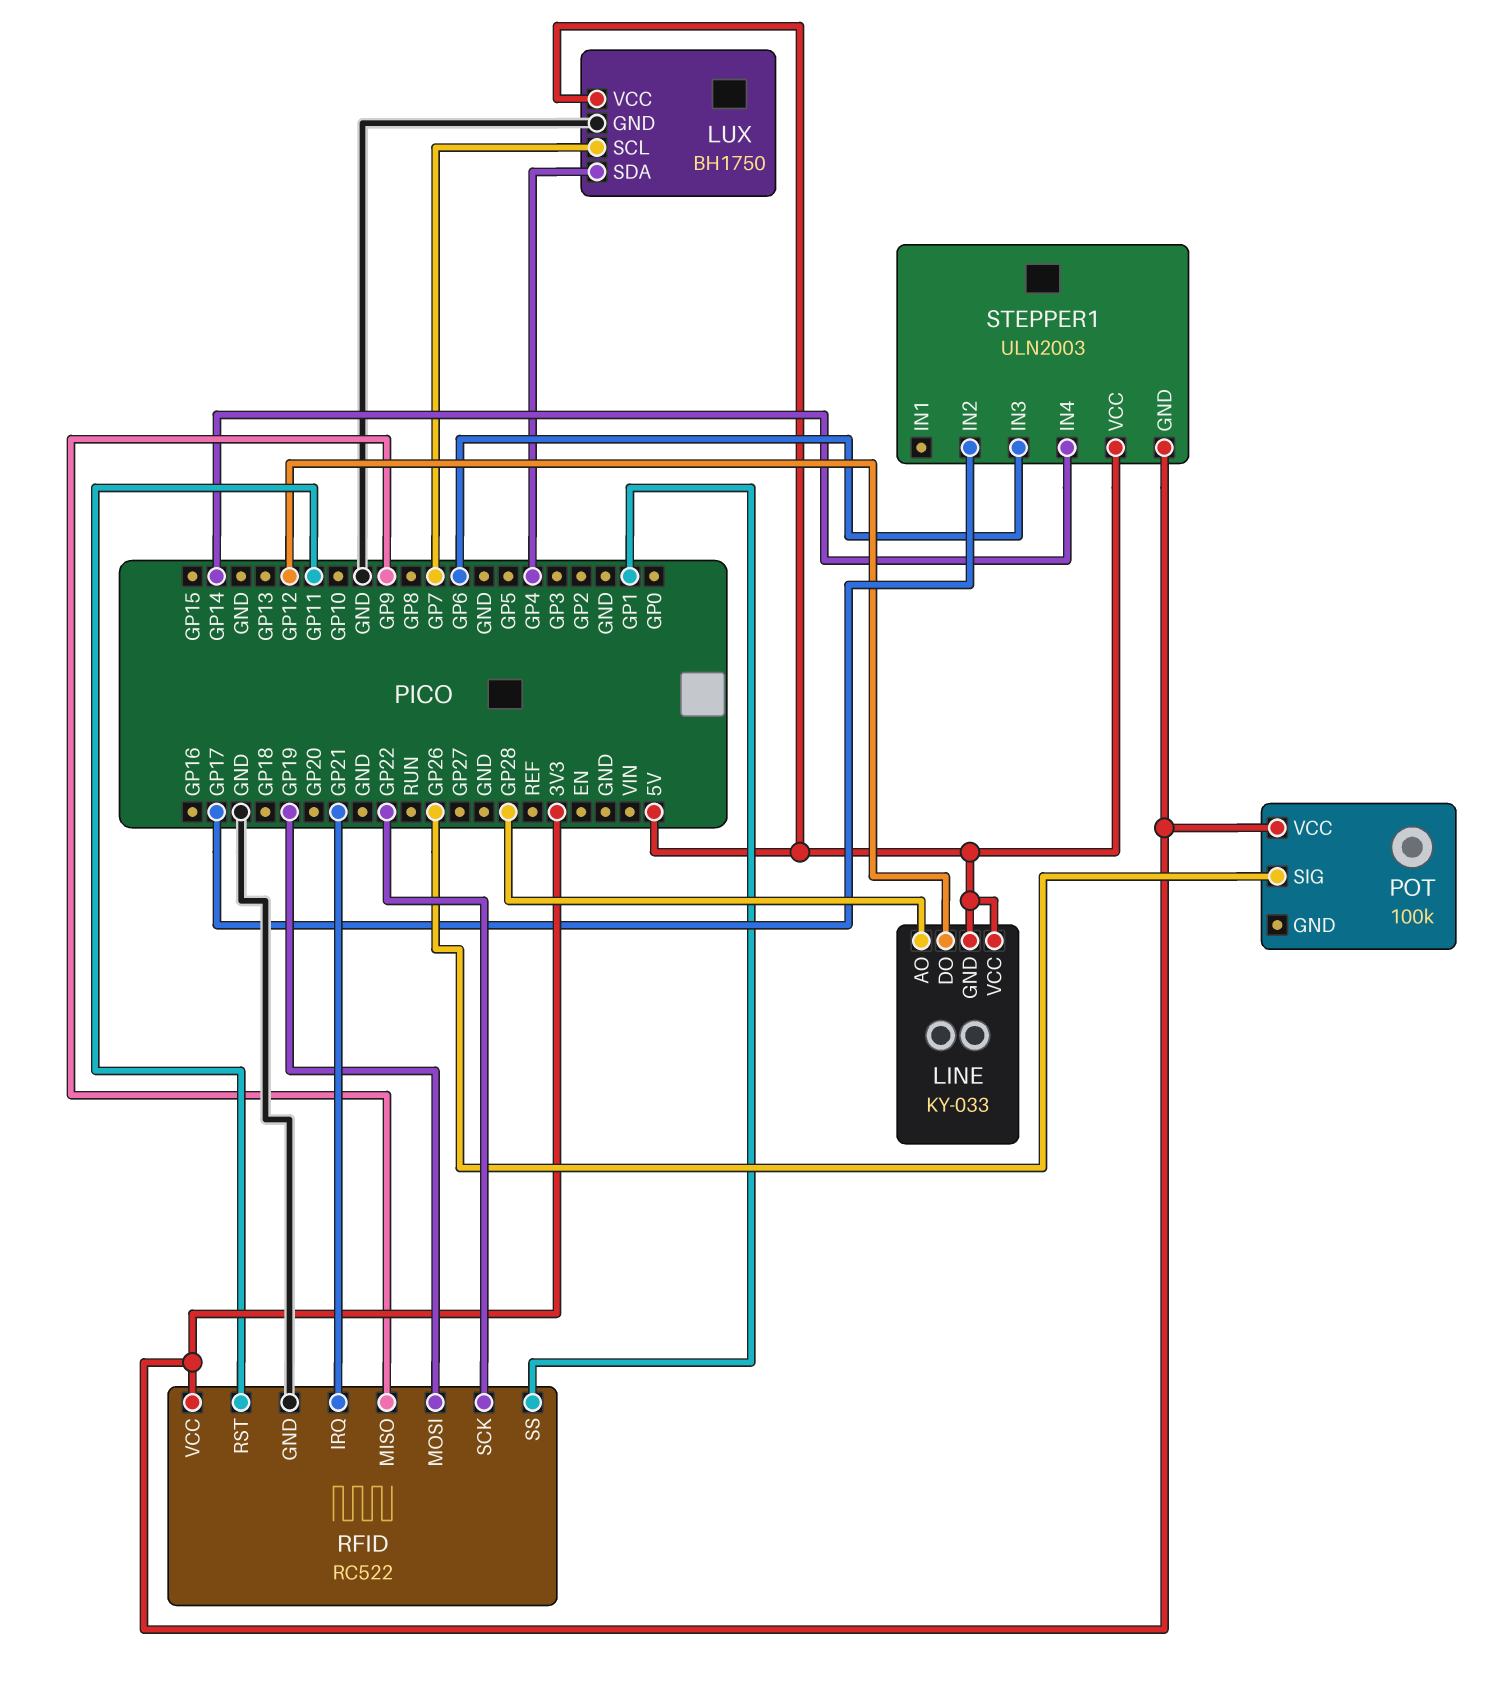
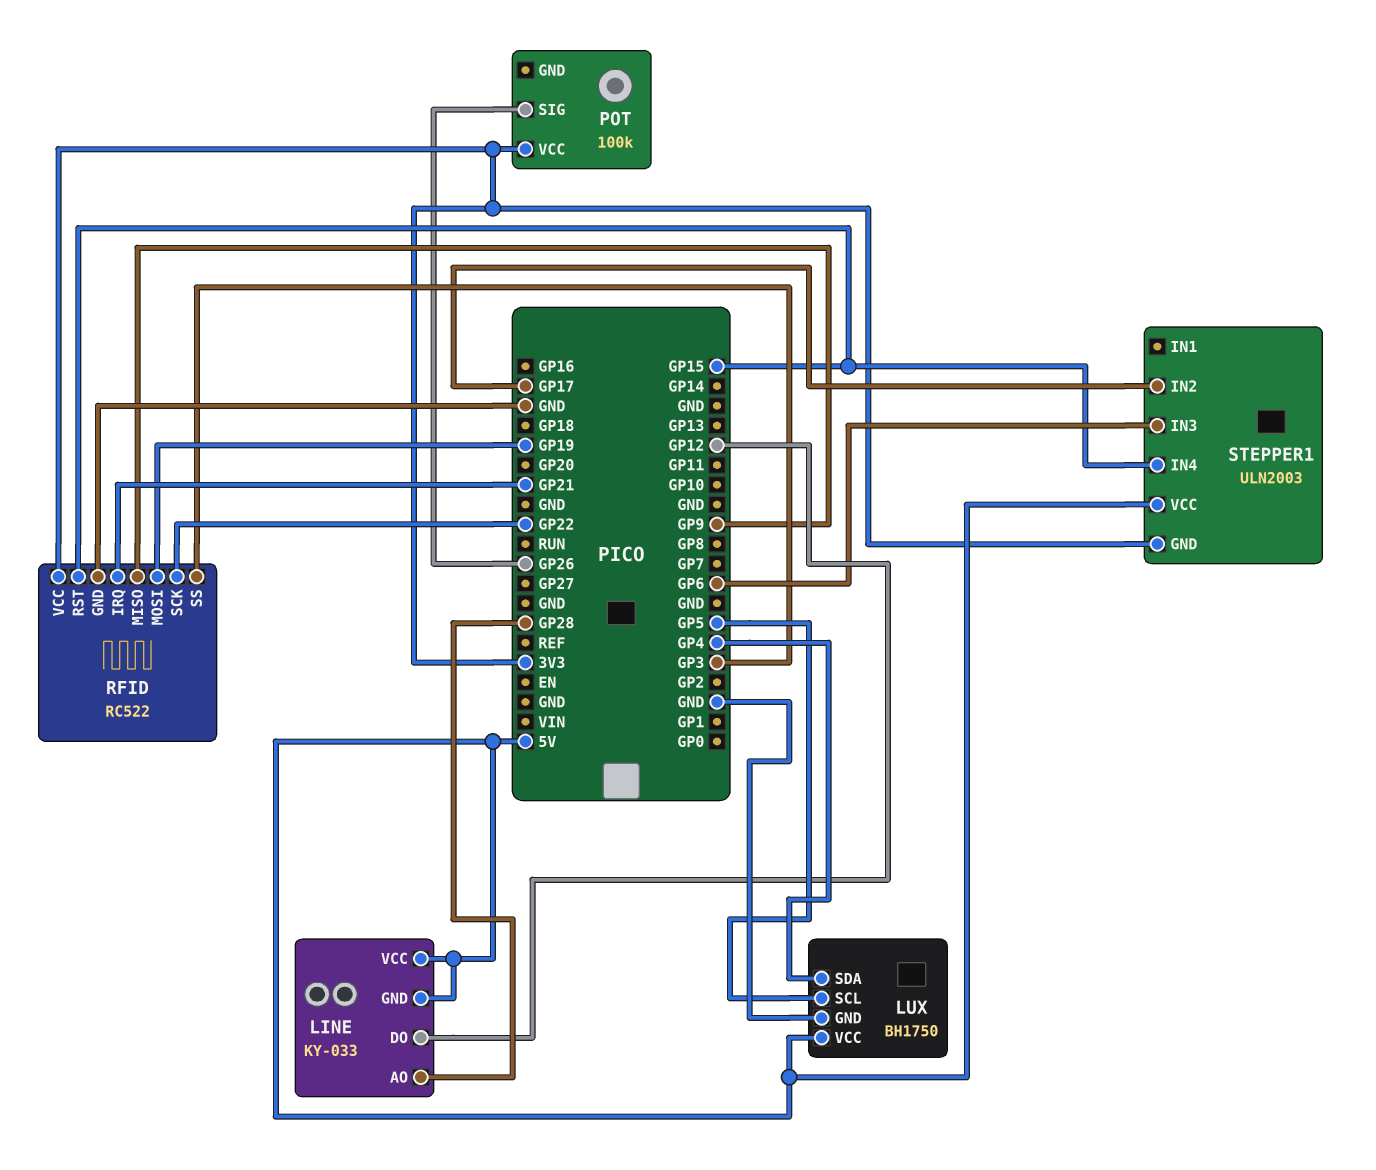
LUX pin SCL: GP7 -> GP5
RFID pin RST: GP11 -> GP15
RFID pin SS: GP1 -> GP3
STEPPER1 pin IN4: GP14 -> GP15

